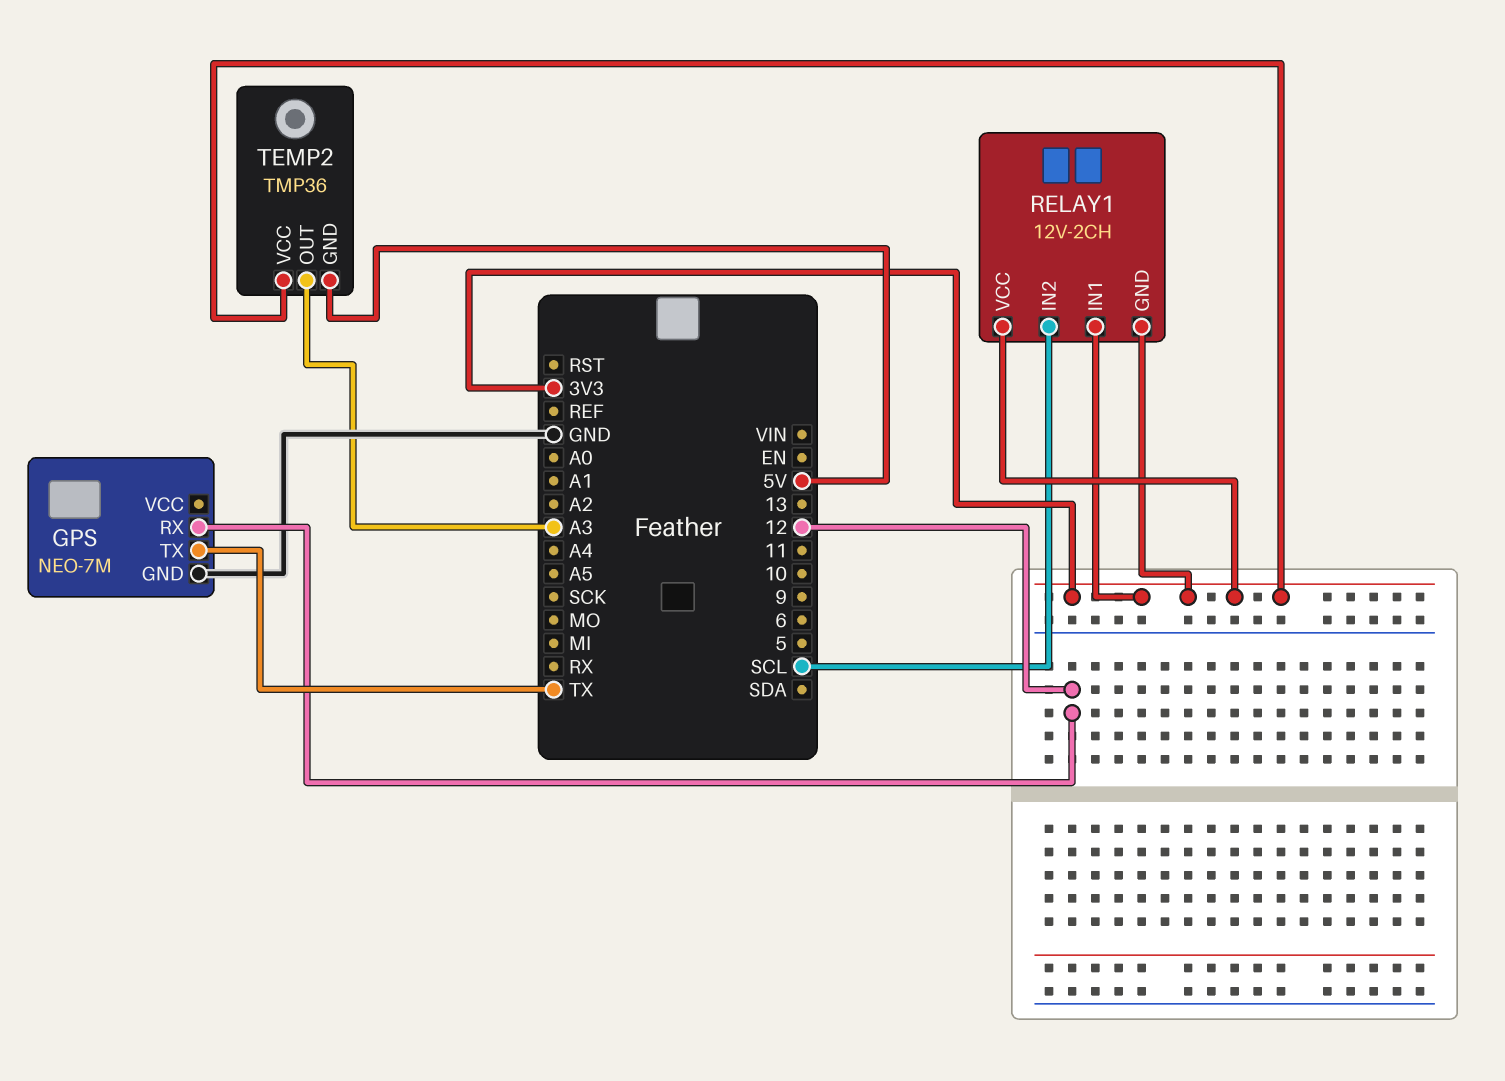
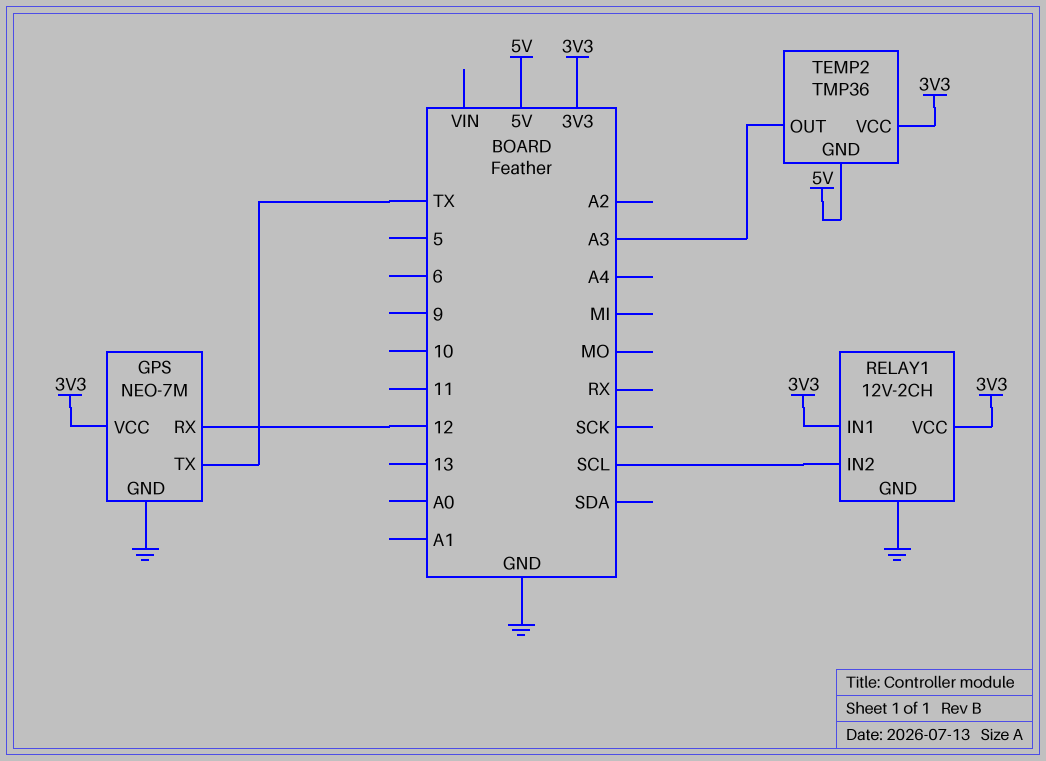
GPS pin VCC: none -> 3V3
RELAY1 pin GND: 3V3 -> GND

